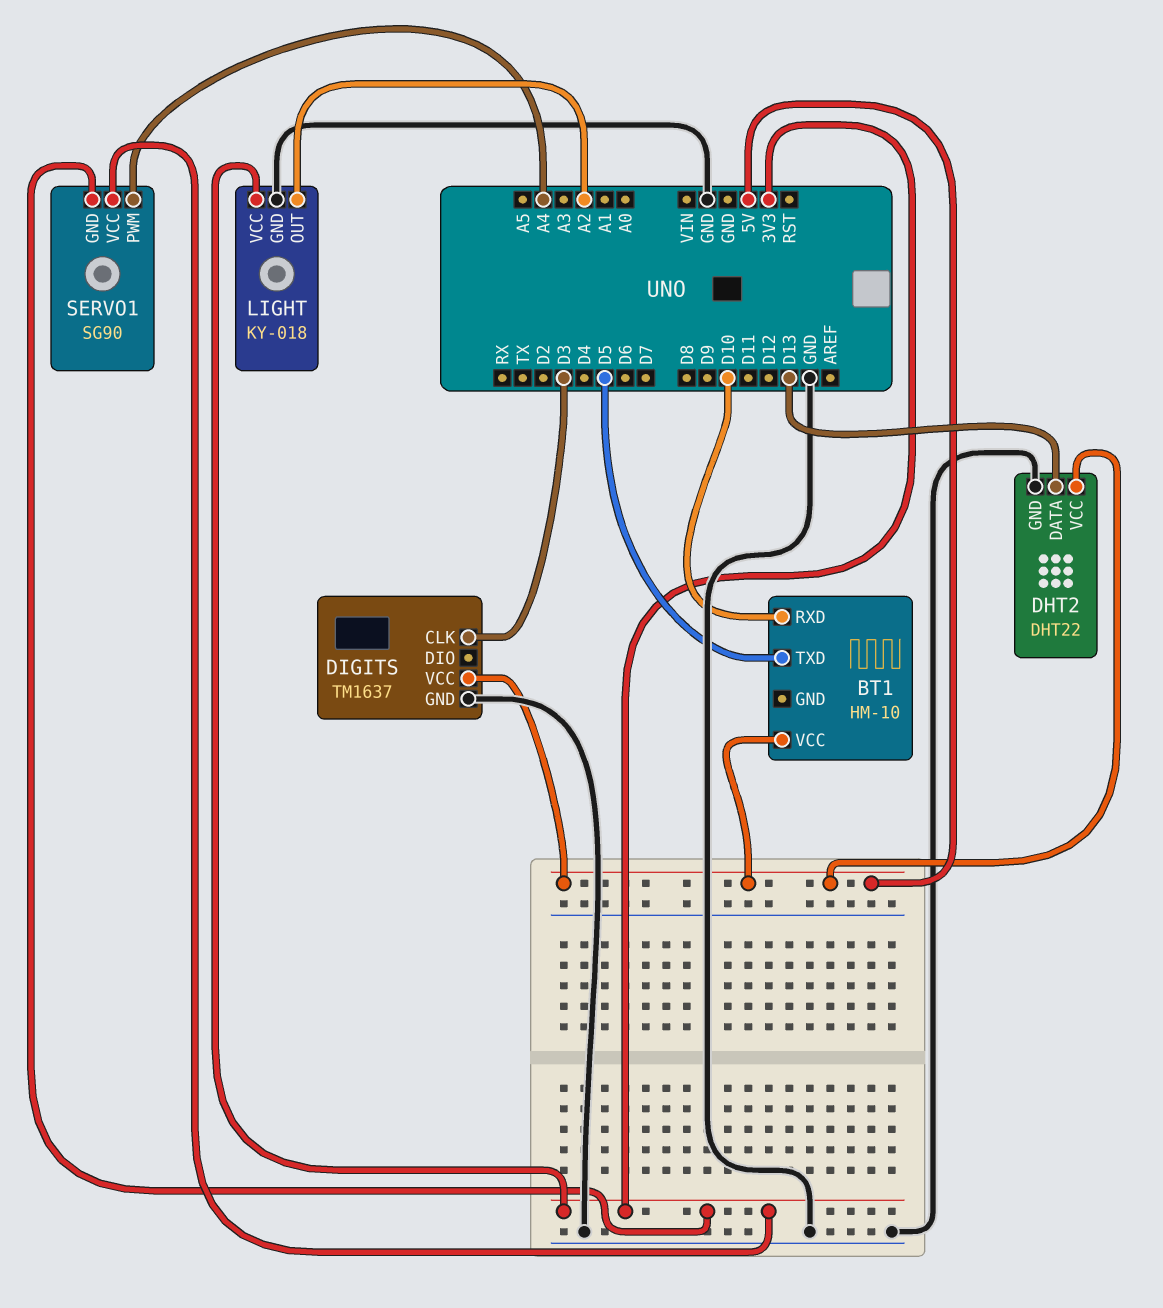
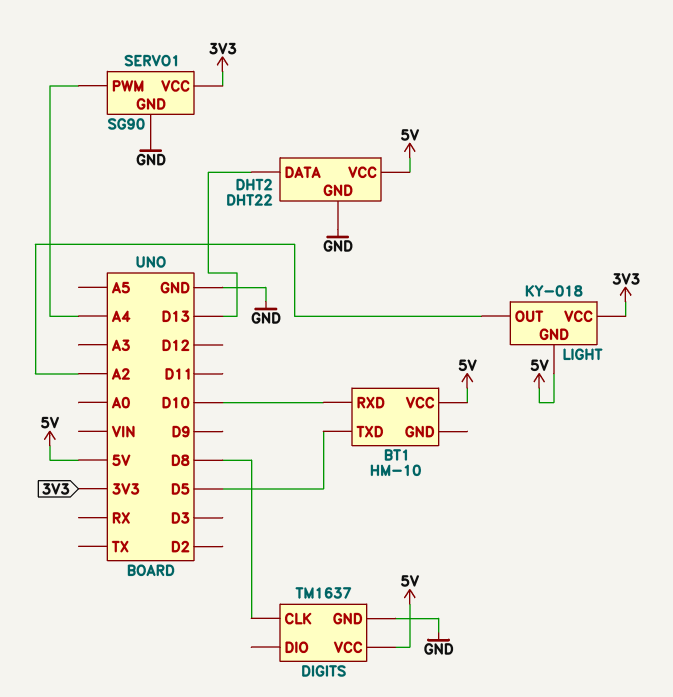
DIGITS pin CLK: D3 -> D8
LIGHT pin GND: GND -> 5V
SERVO1 pin GND: 3V3 -> GND

